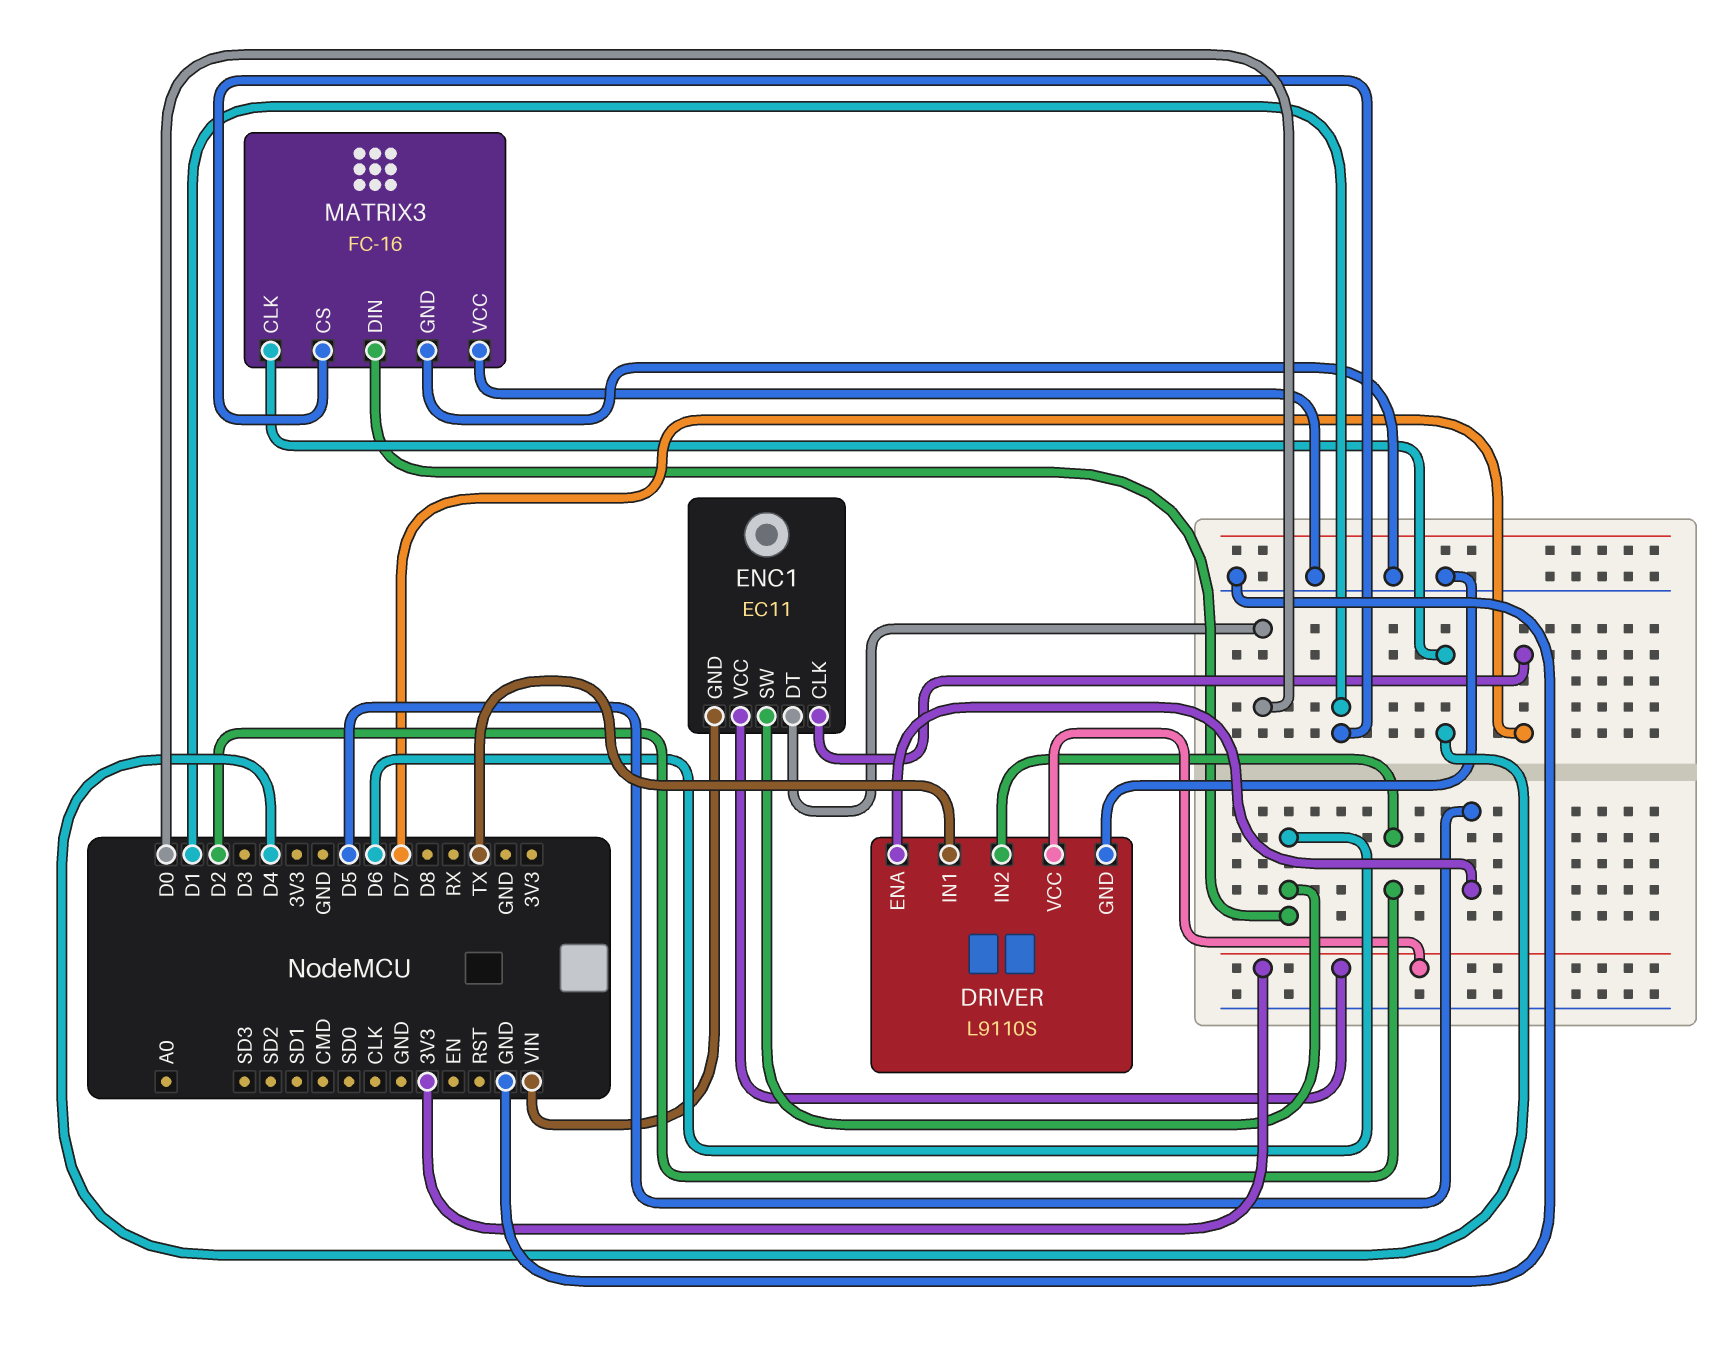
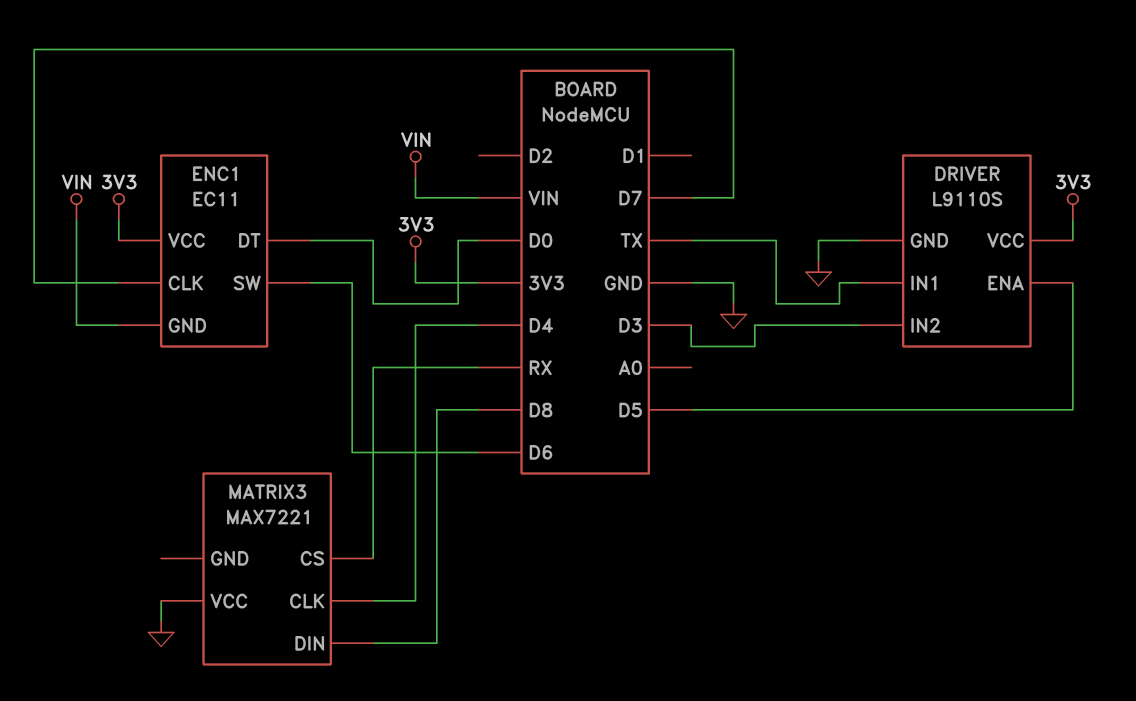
DRIVER pin IN2: D2 -> D3
MATRIX3: FC-16 -> MAX7221
MATRIX3 pin CS: D1 -> RX
MATRIX3 pin DIN: D6 -> D8
MATRIX3 pin GND: GND -> none

